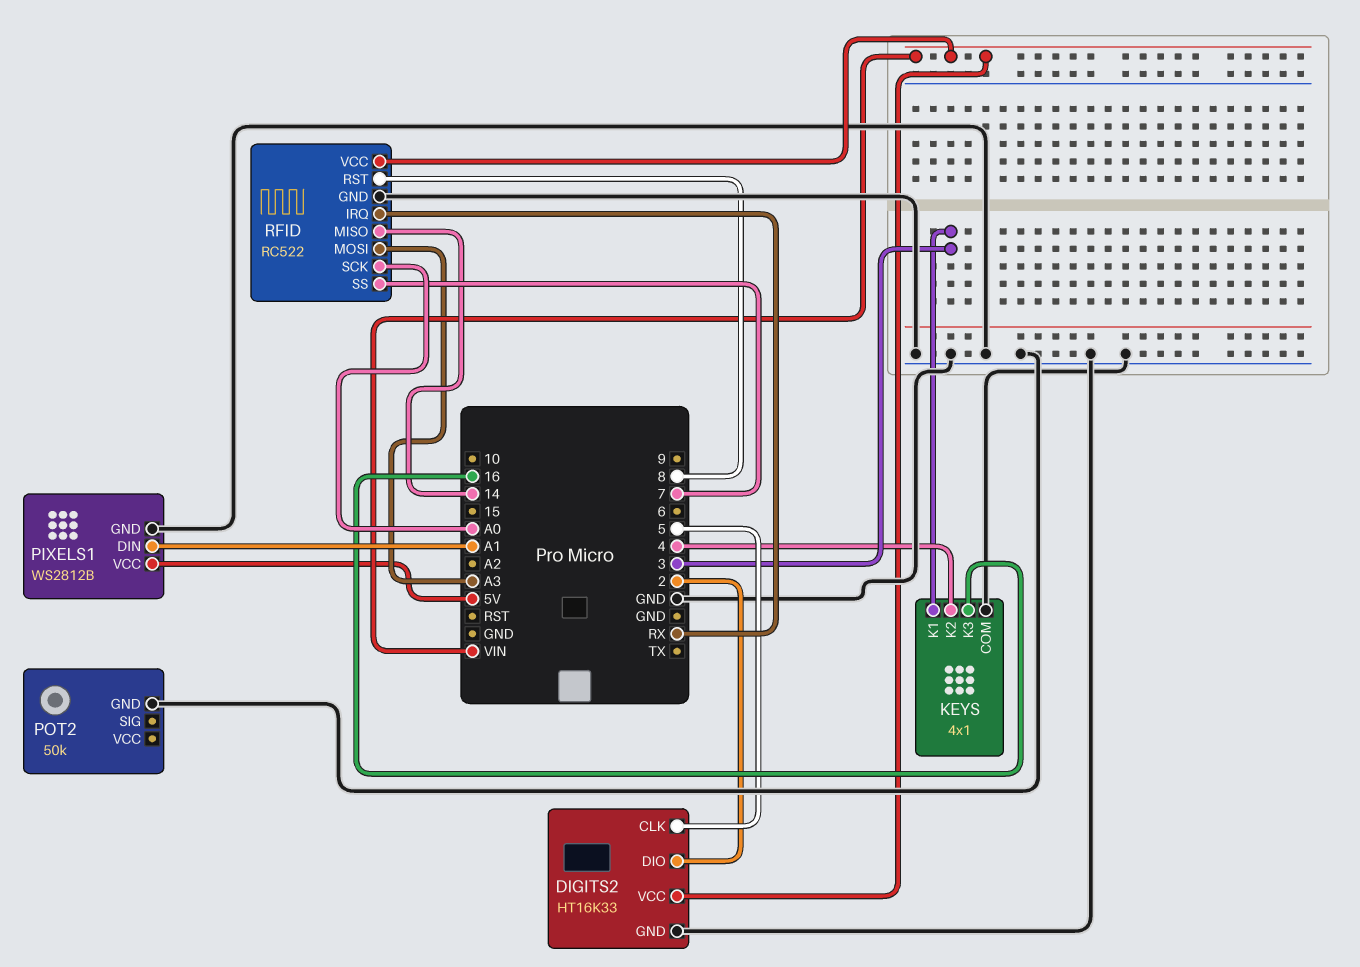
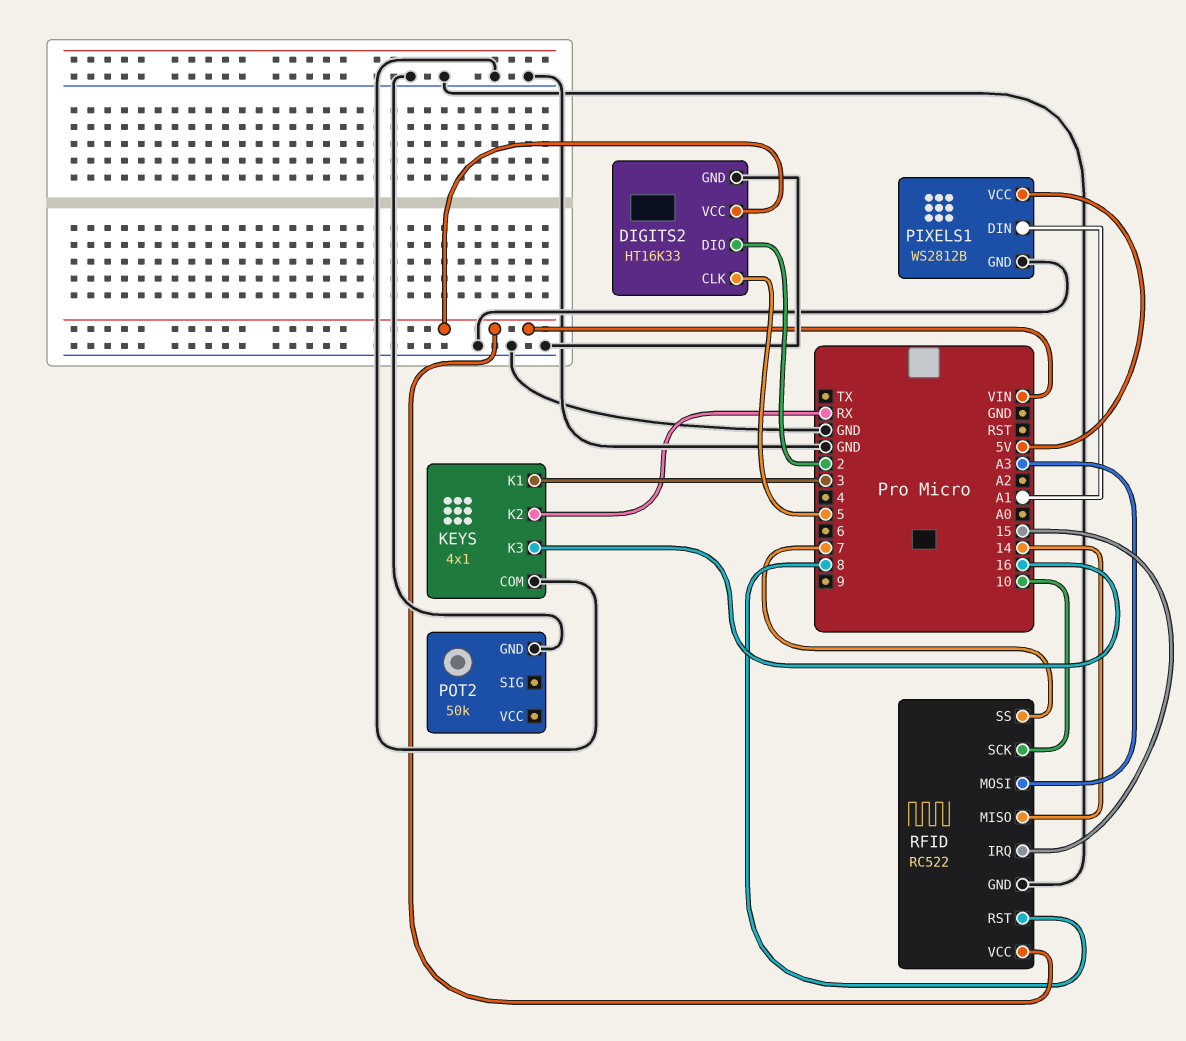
KEYS pin K2: 4 -> RX
RFID pin IRQ: RX -> 15
RFID pin SCK: A0 -> 10

